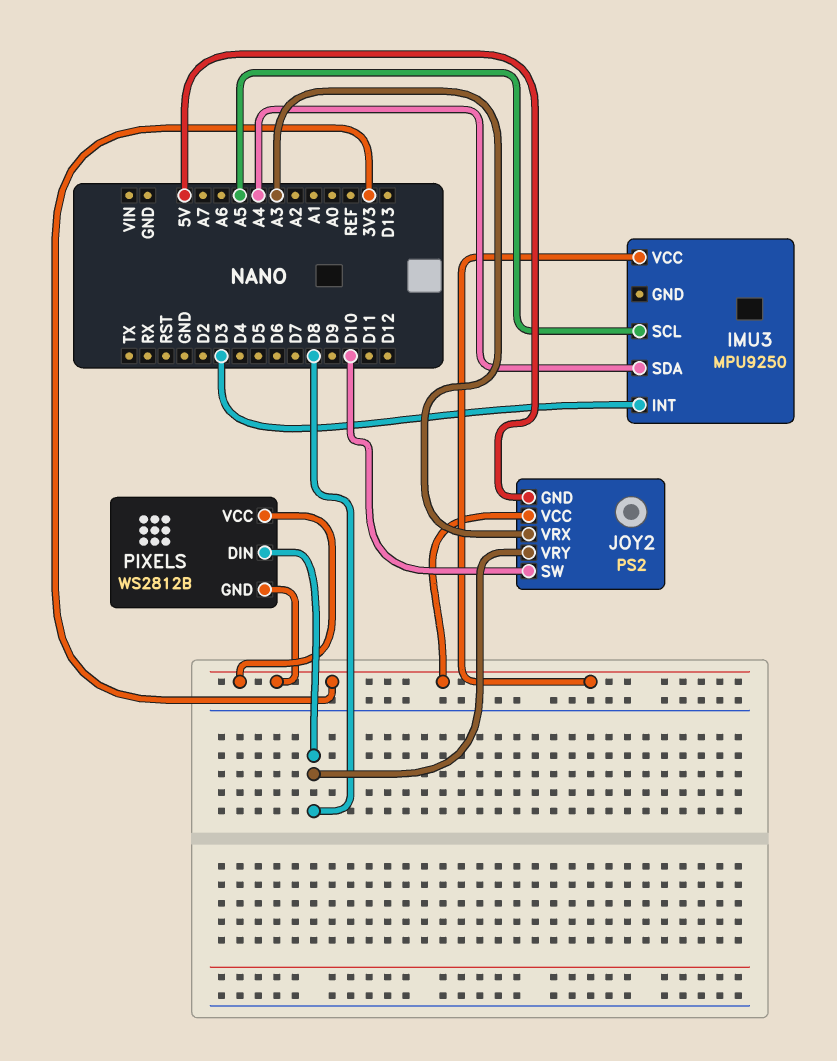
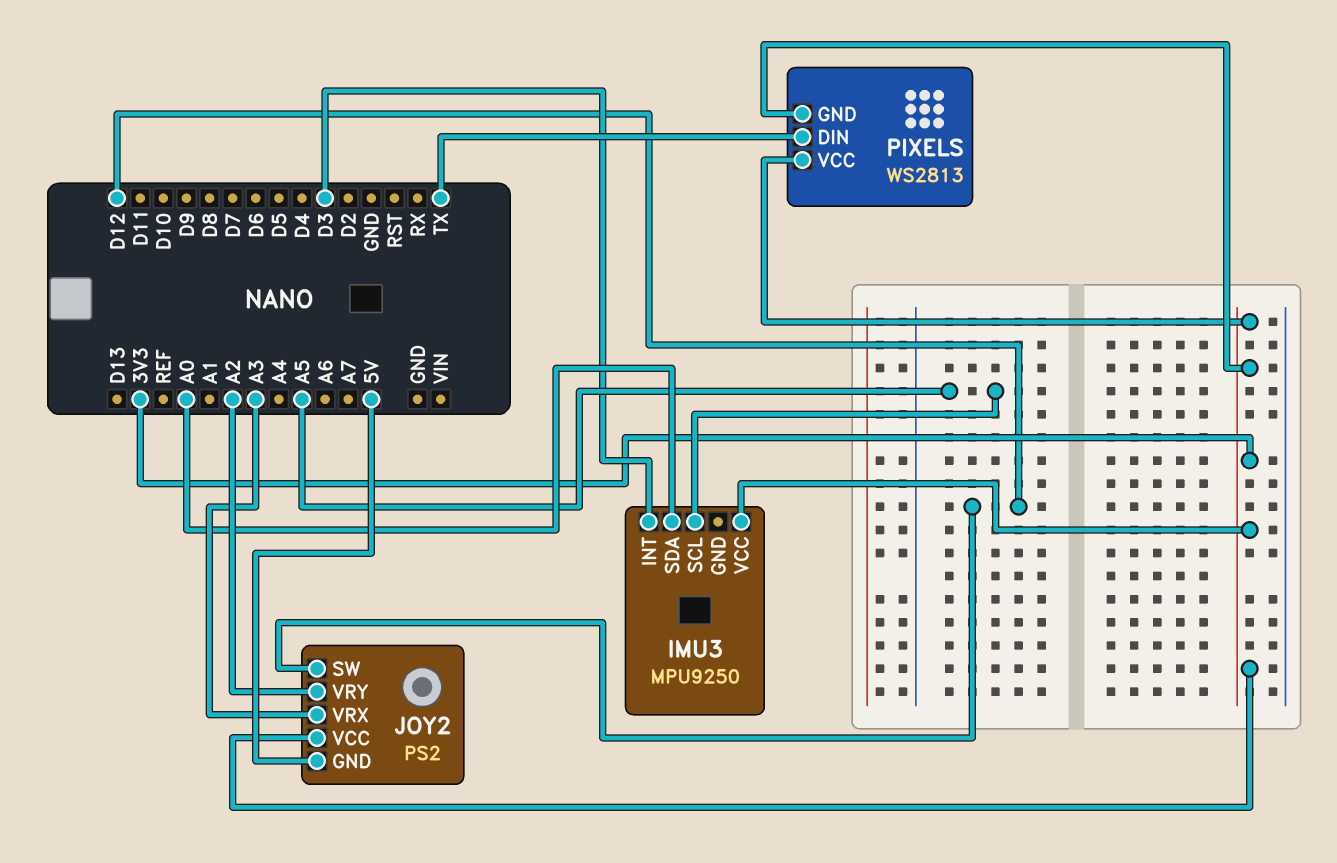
IMU3 pin SDA: A4 -> A0
JOY2 pin SW: D10 -> D12
JOY2 pin VRY: D8 -> A2
PIXELS: WS2812B -> WS2813
PIXELS pin DIN: D8 -> TX

